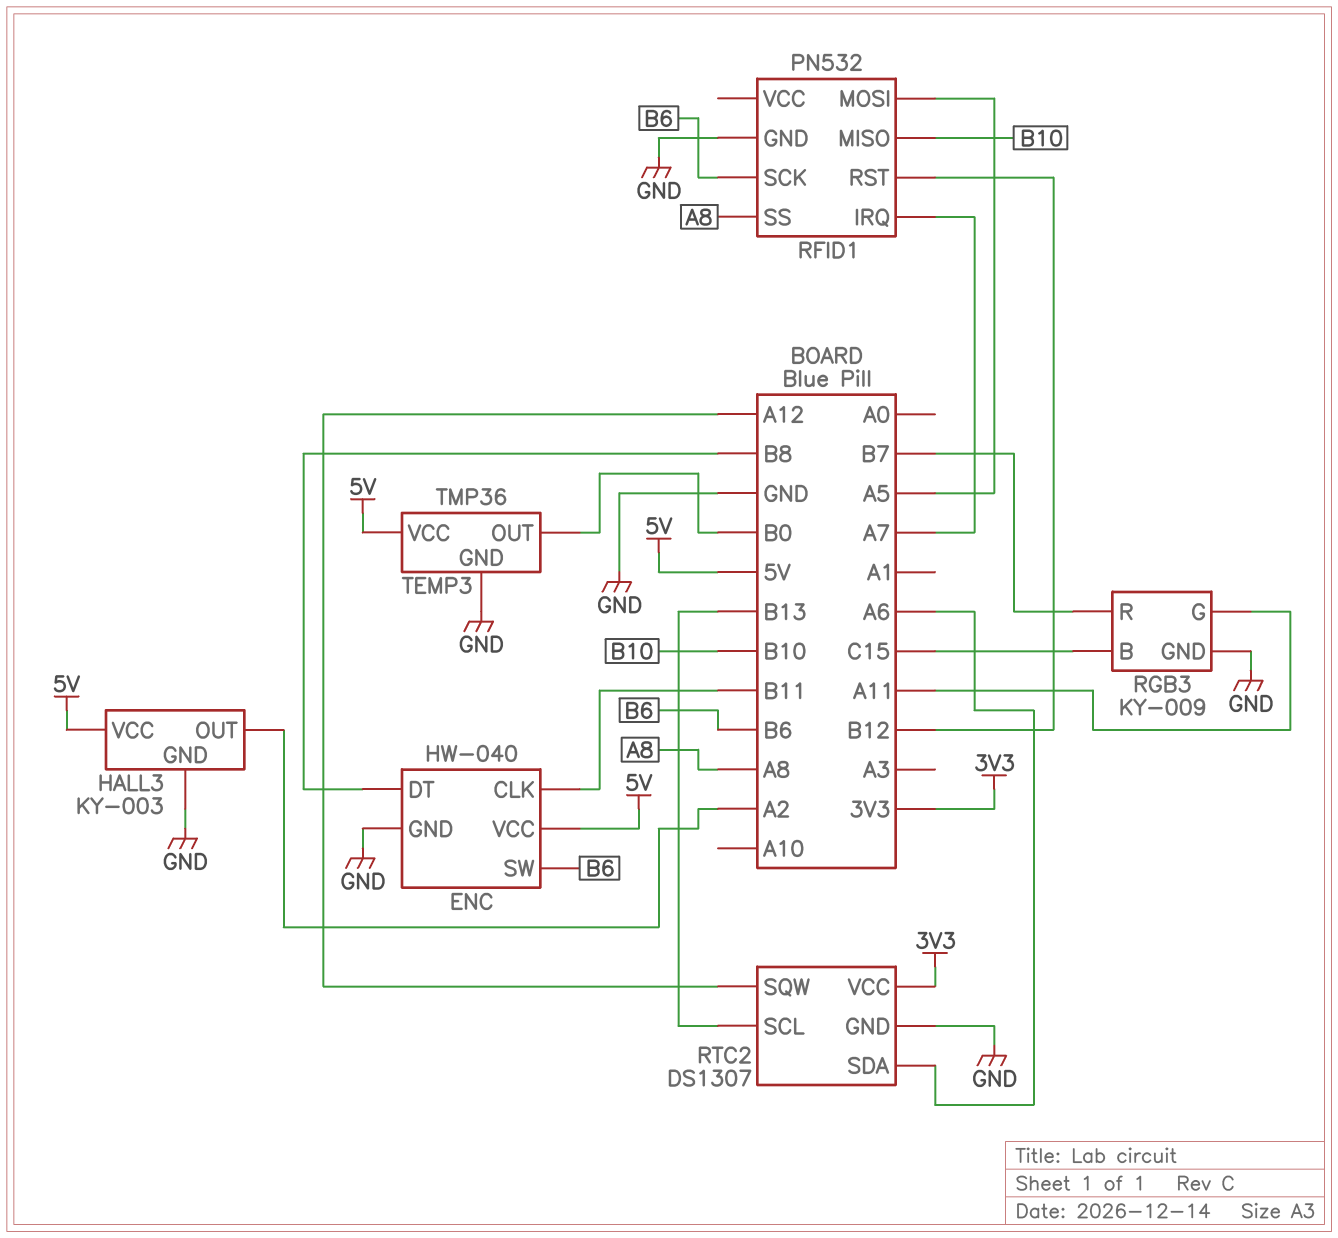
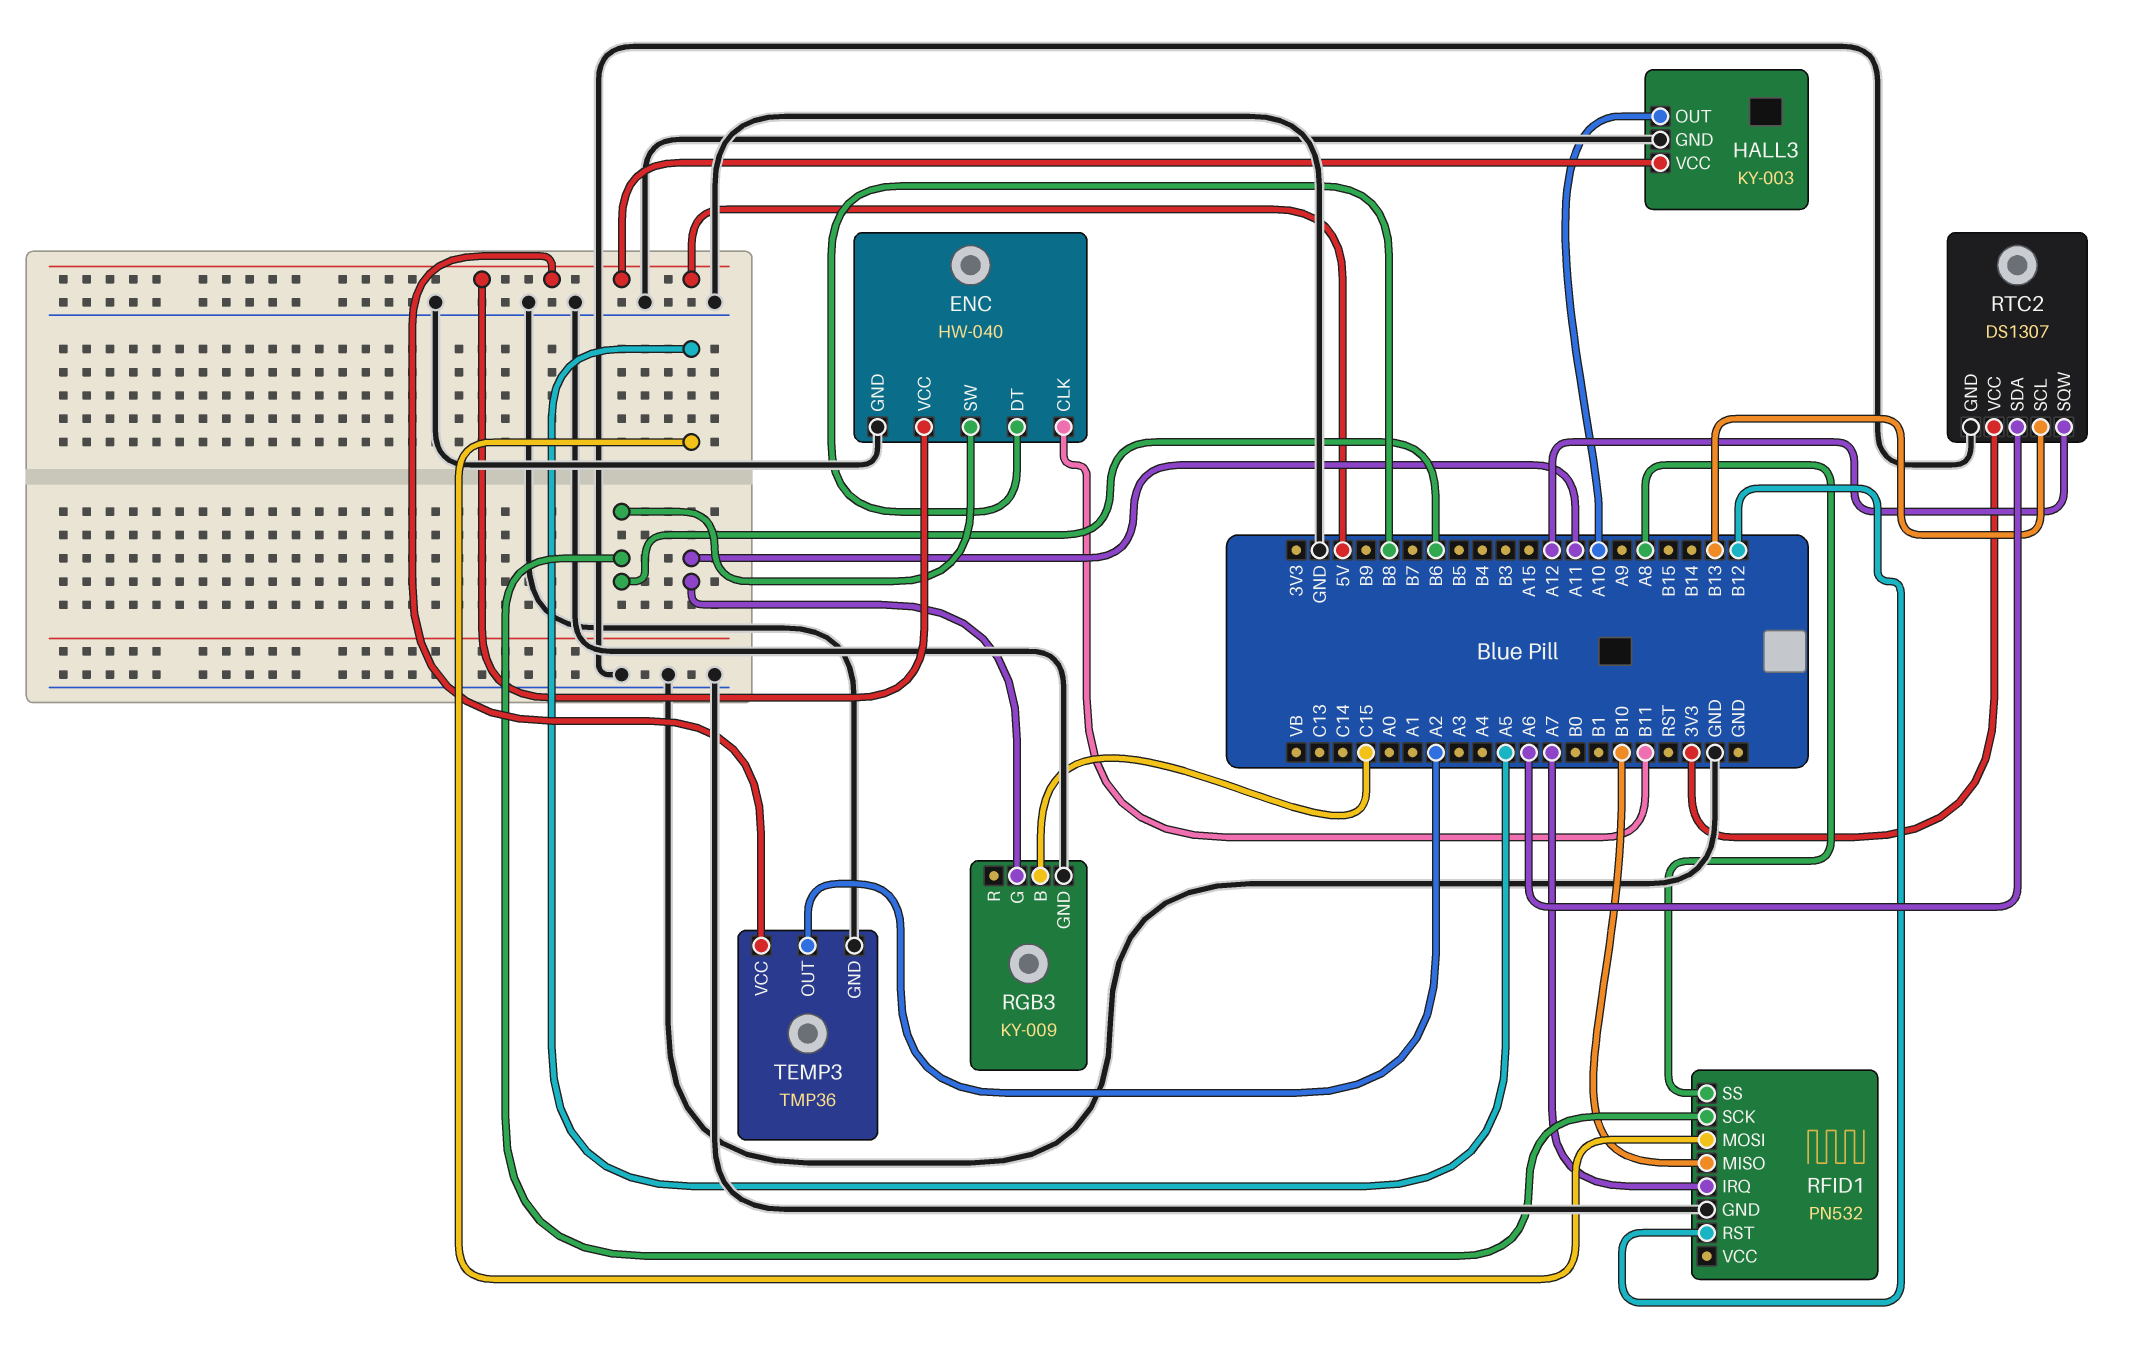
HALL3 pin OUT: A2 -> A10
RGB3 pin R: B7 -> none
TEMP3 pin OUT: B0 -> A2

